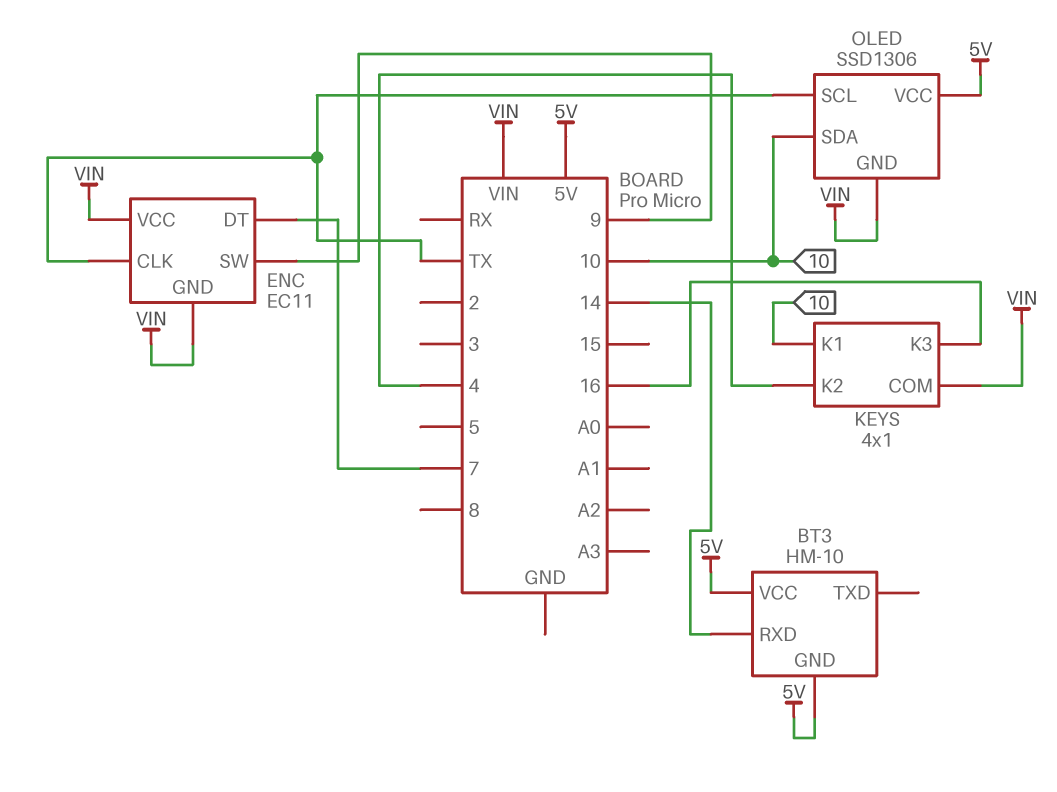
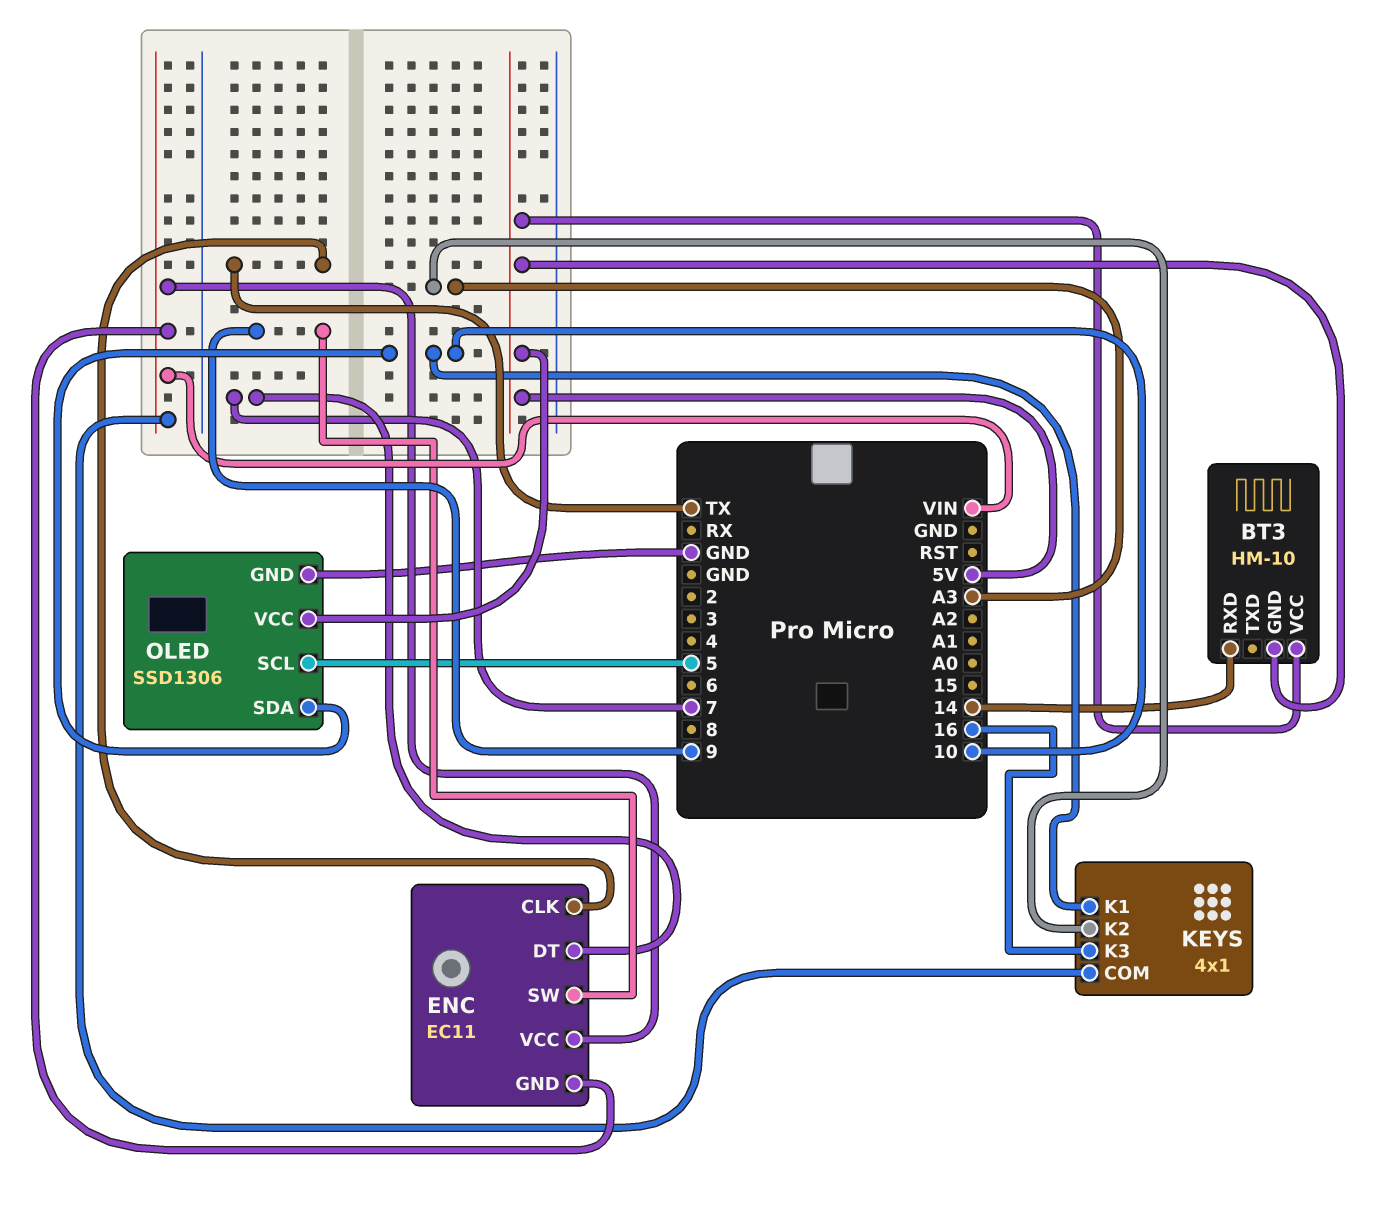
KEYS pin K2: 4 -> A3
OLED pin GND: VIN -> GND
OLED pin SCL: TX -> 5

